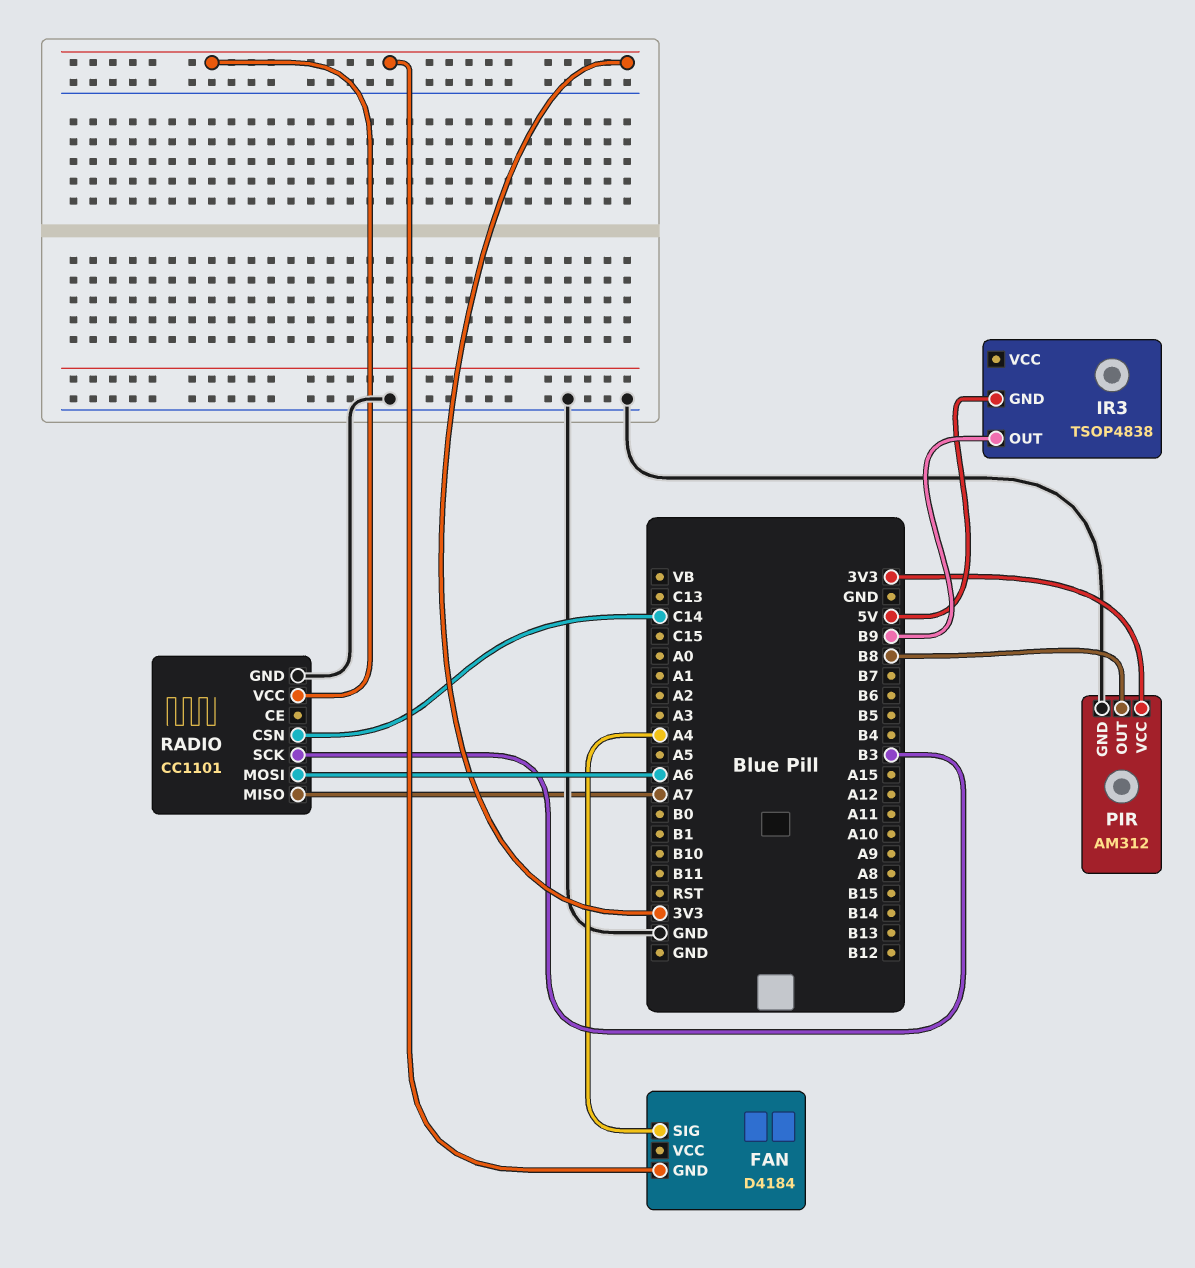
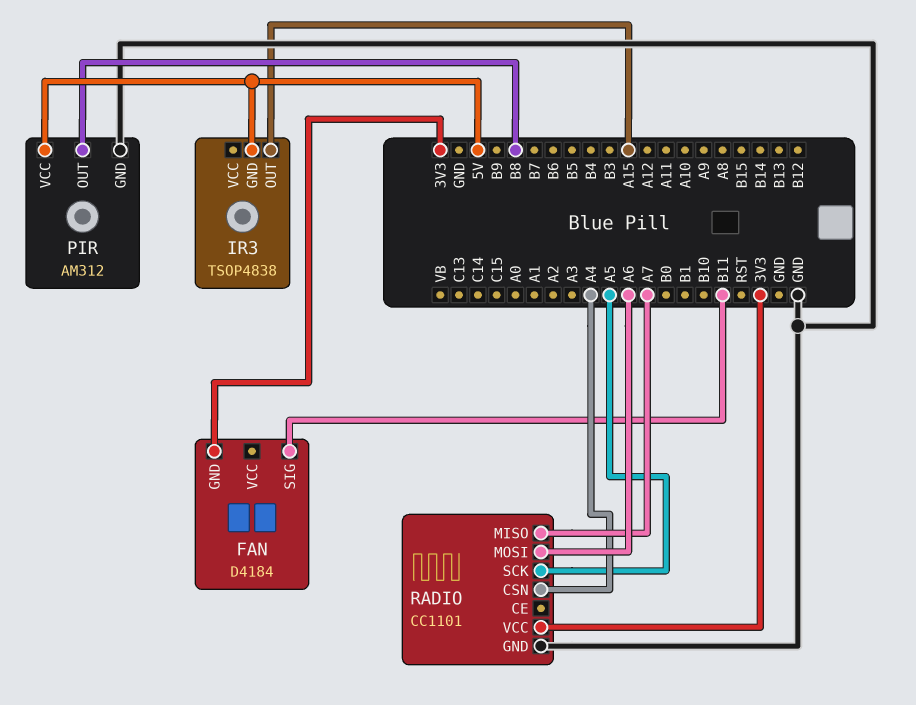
FAN pin SIG: A4 -> B11
IR3 pin OUT: B9 -> A15
PIR pin VCC: 3V3 -> 5V
RADIO pin CSN: C14 -> A4
RADIO pin SCK: B3 -> A5

